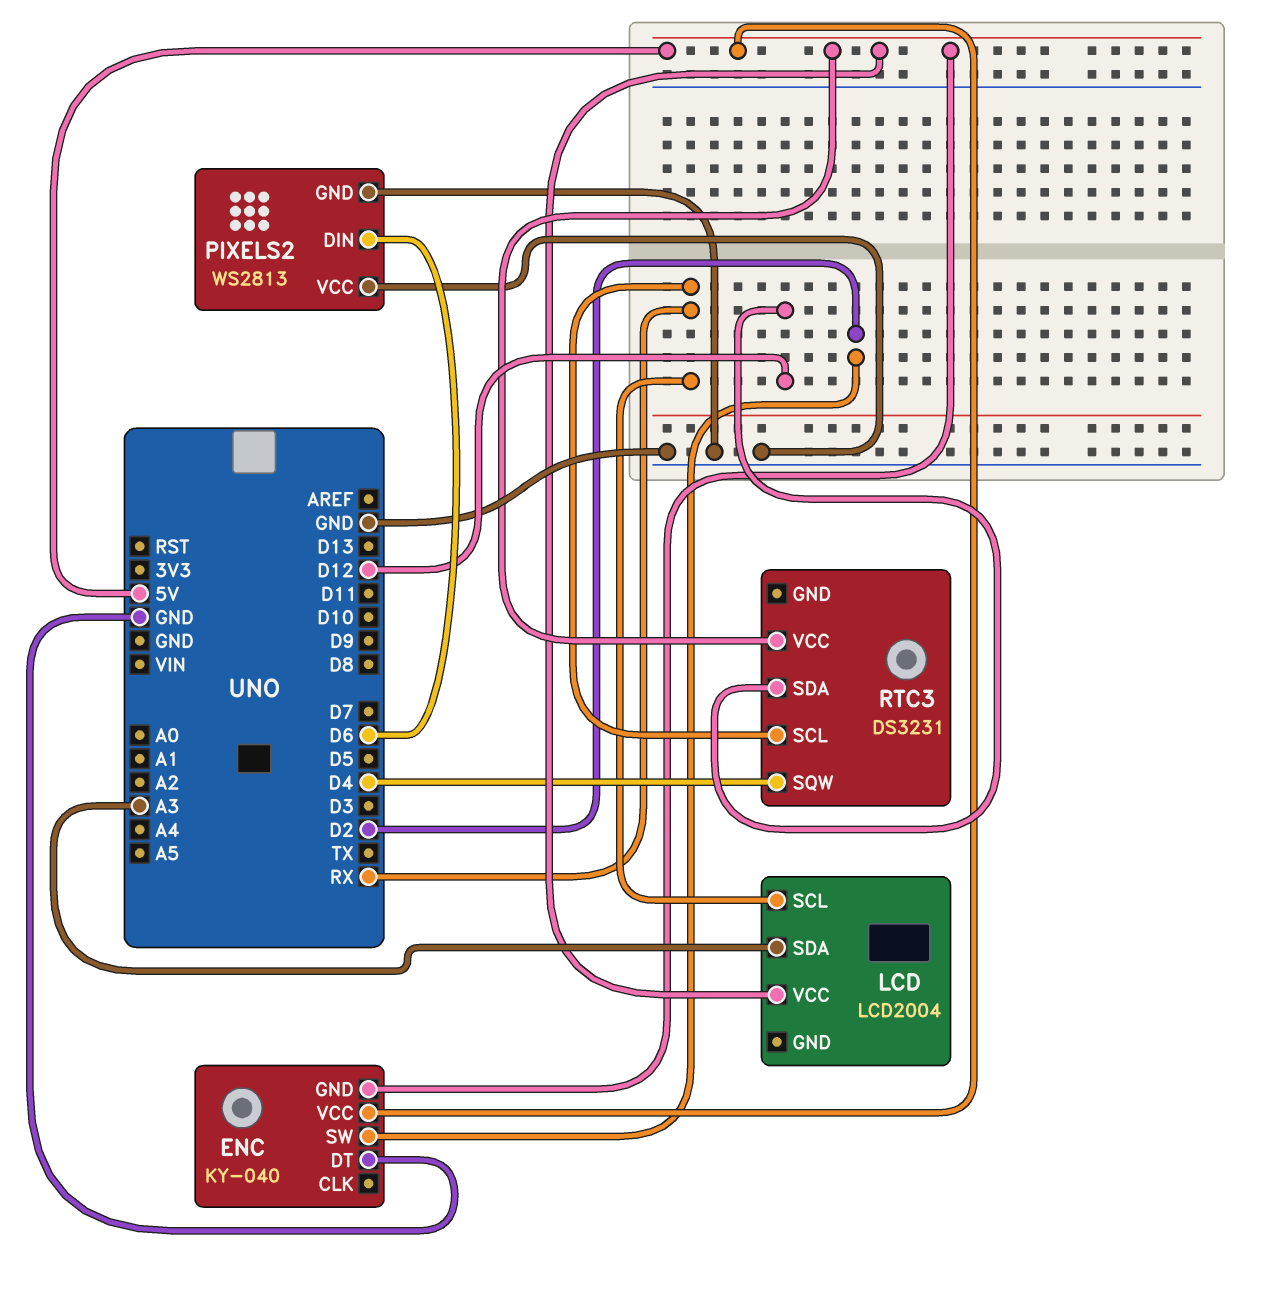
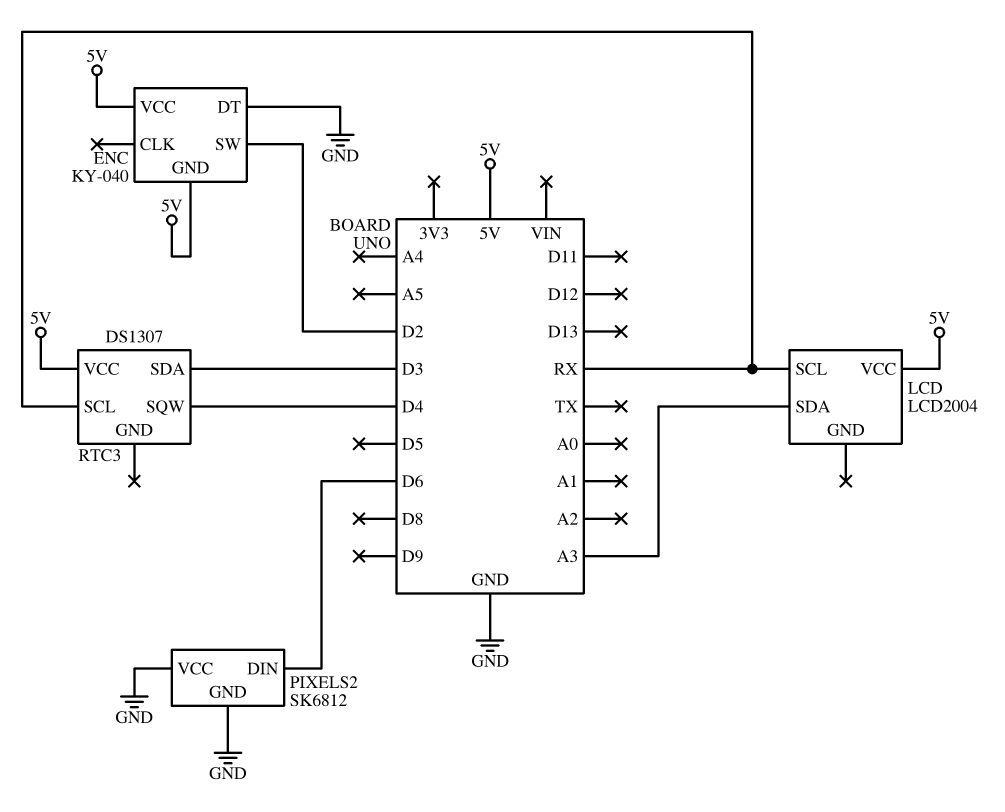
PIXELS2: WS2813 -> SK6812
RTC3: DS3231 -> DS1307
RTC3 pin SDA: D12 -> D3

